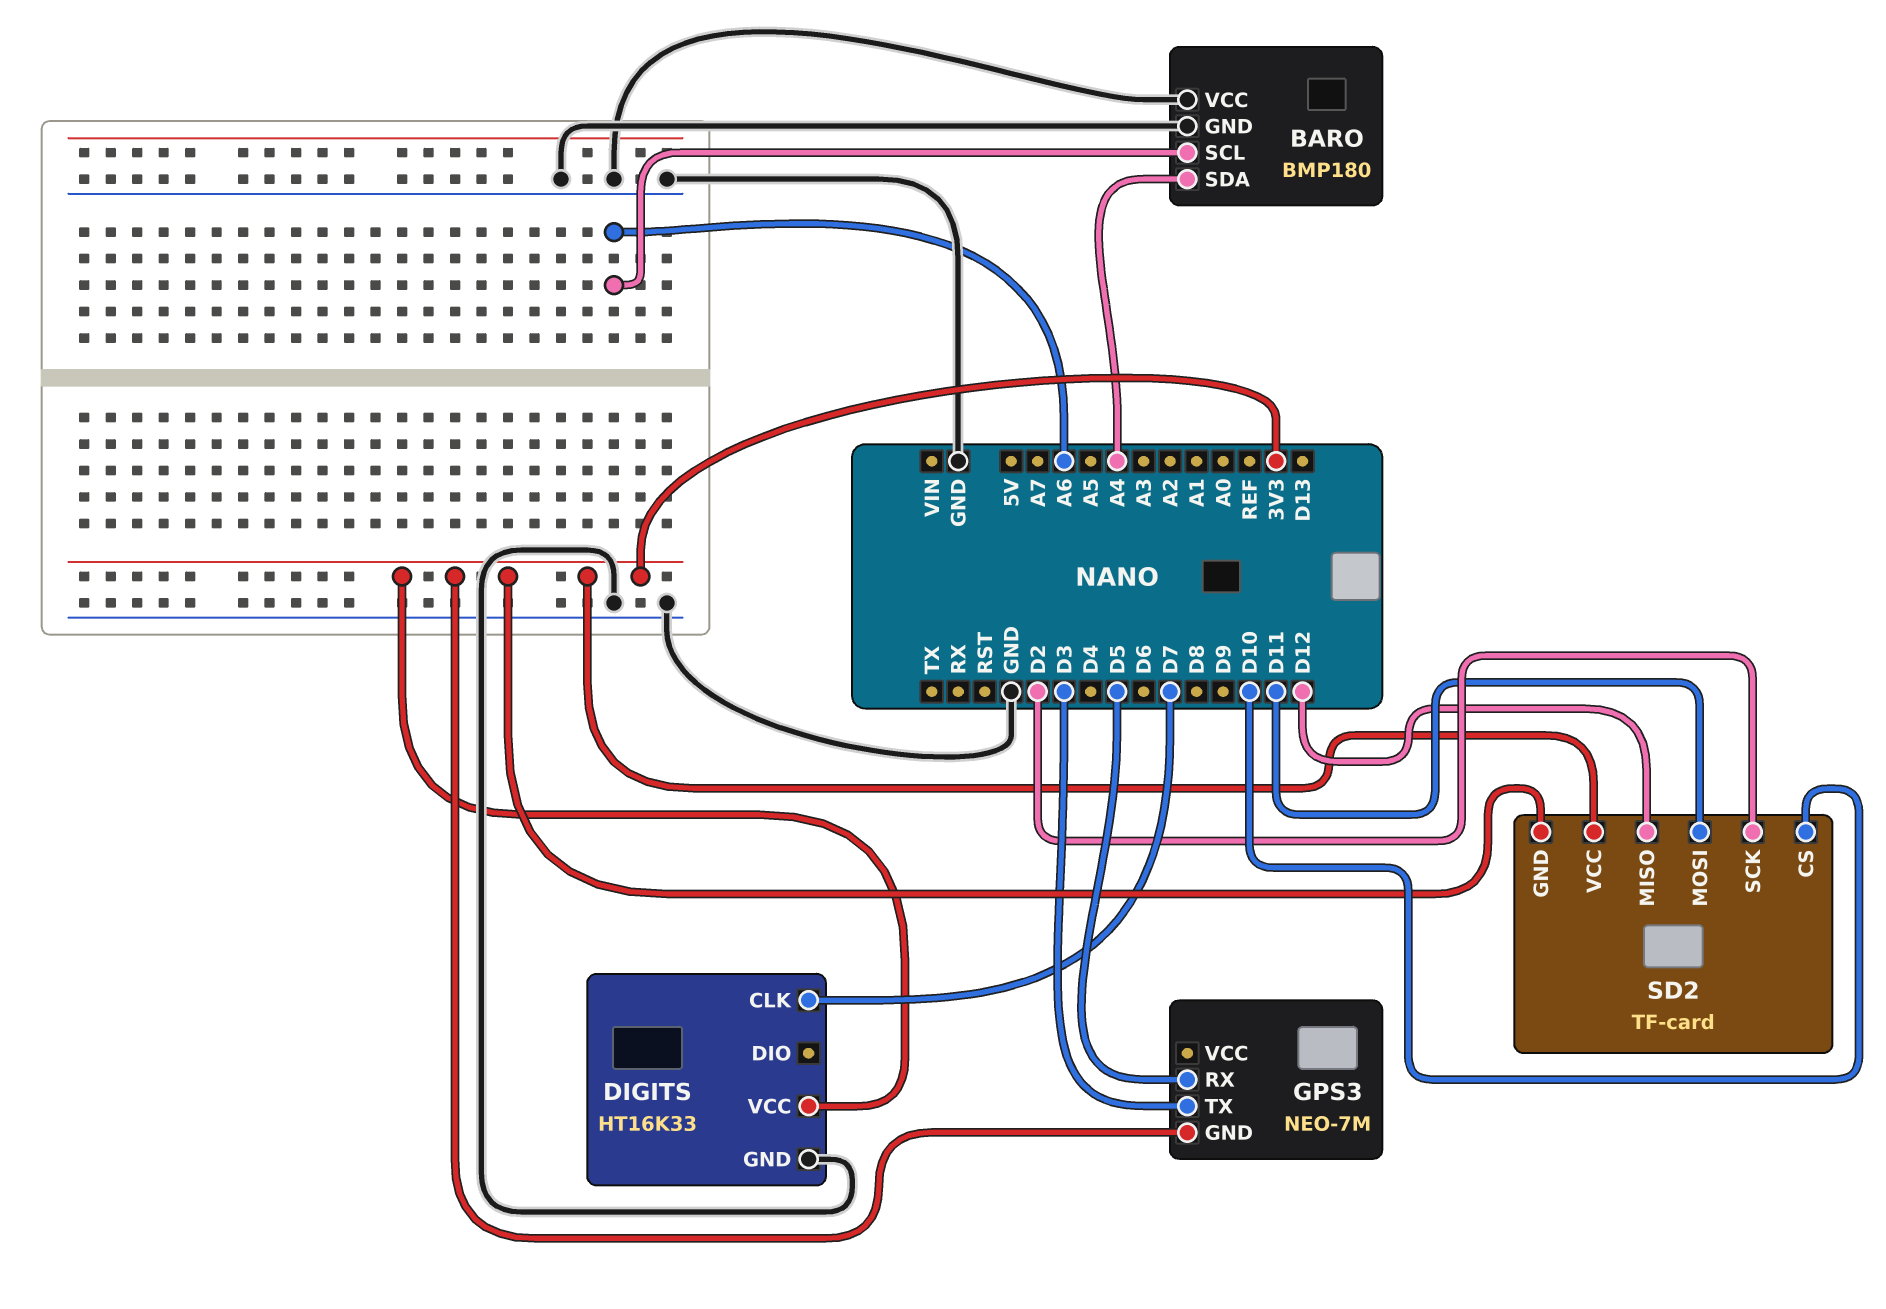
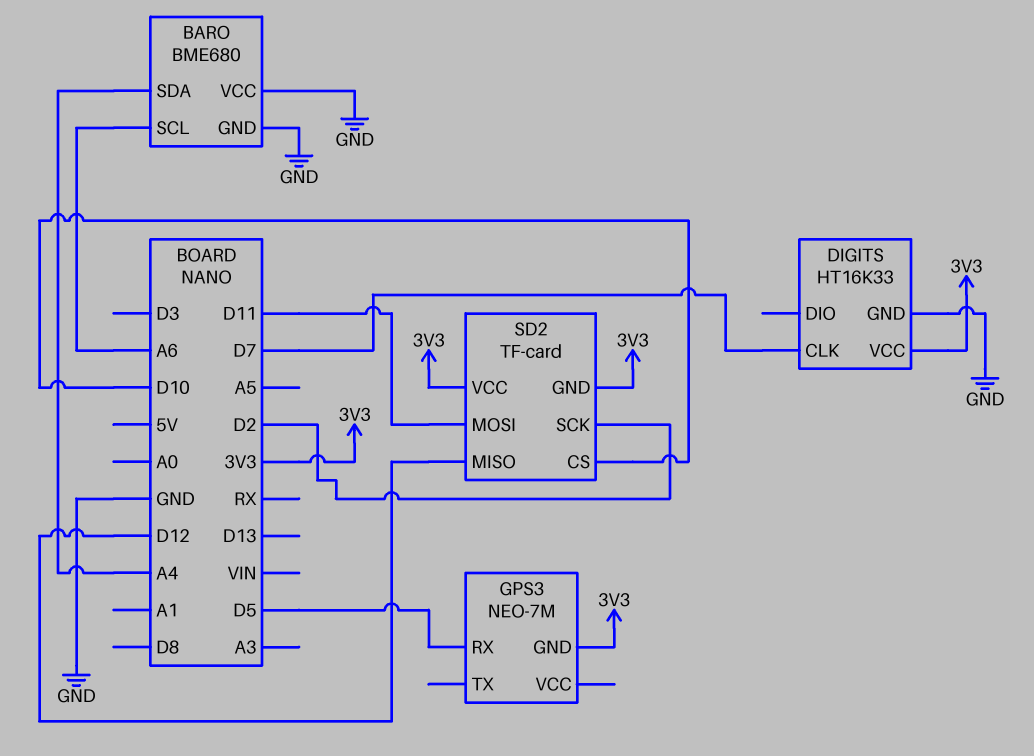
BARO: BMP180 -> BME680
GPS3 pin TX: D3 -> none

